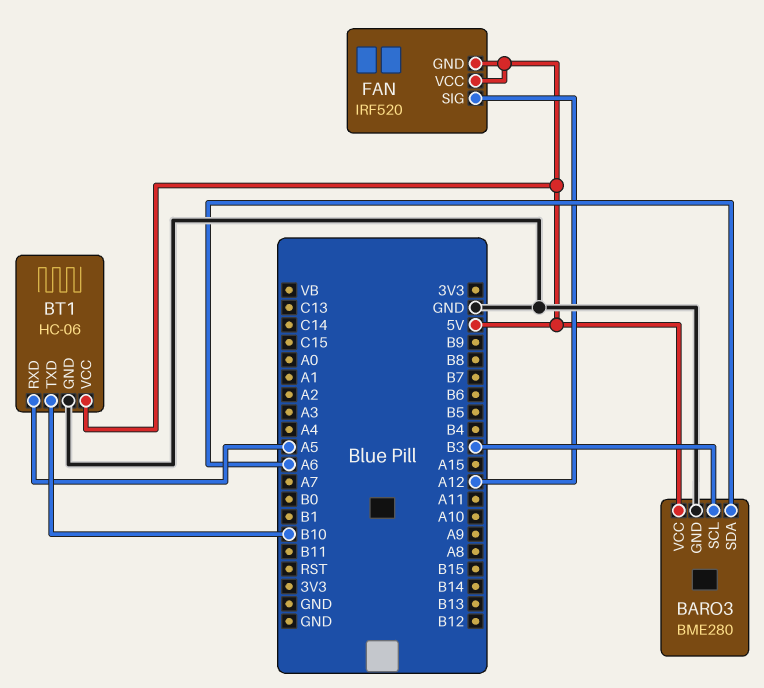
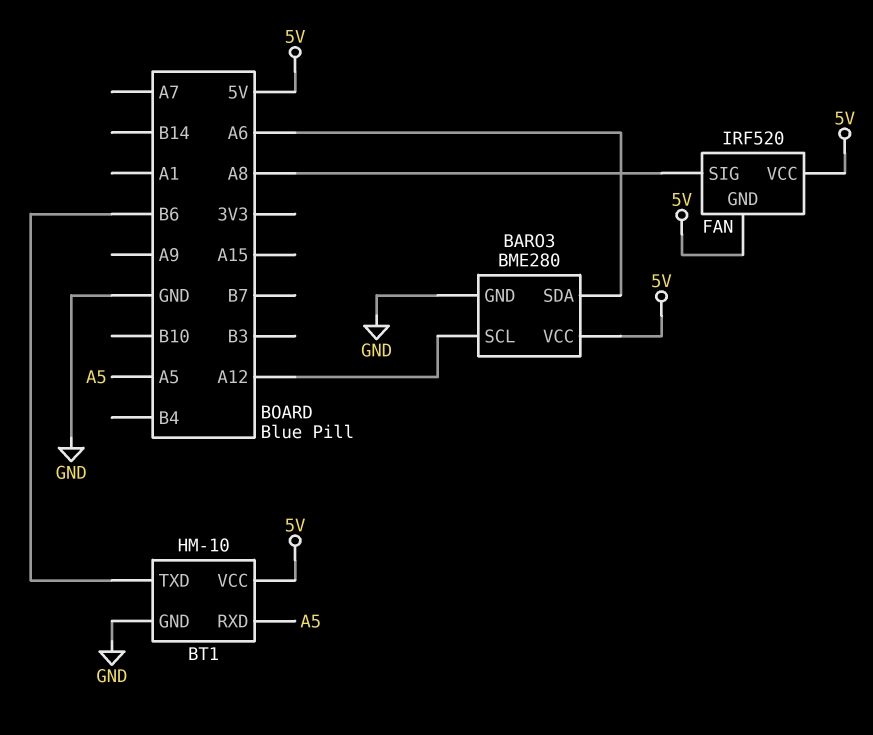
BARO3 pin SCL: B3 -> A12
BT1: HC-06 -> HM-10
BT1 pin TXD: B10 -> B6
FAN pin SIG: A12 -> A8

